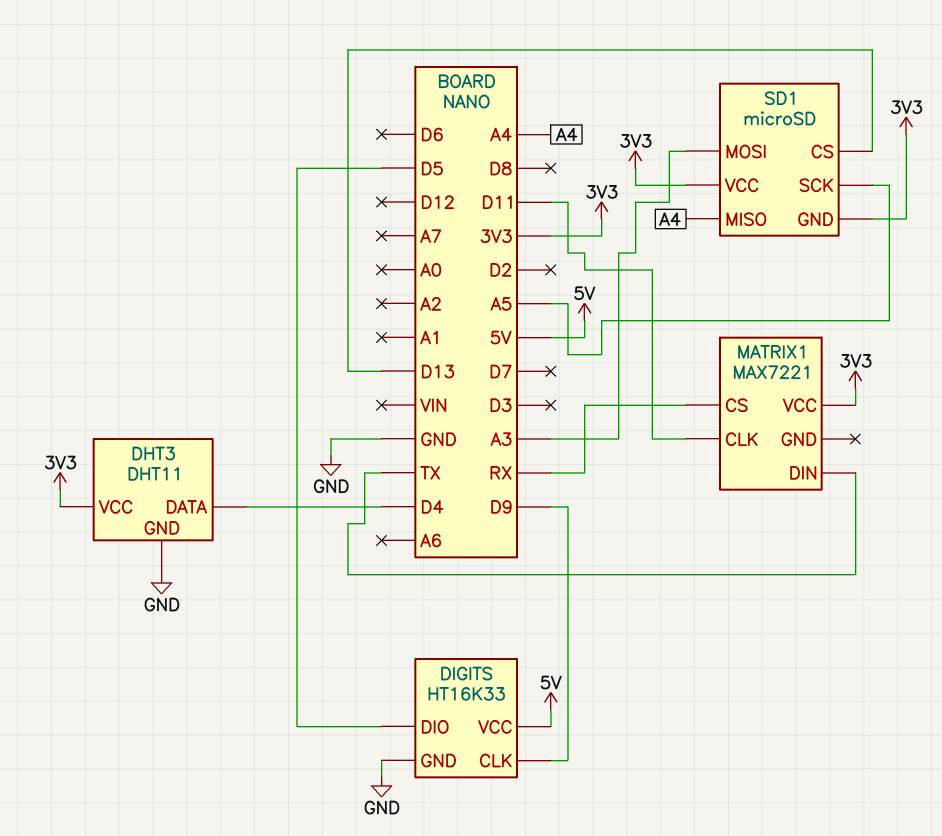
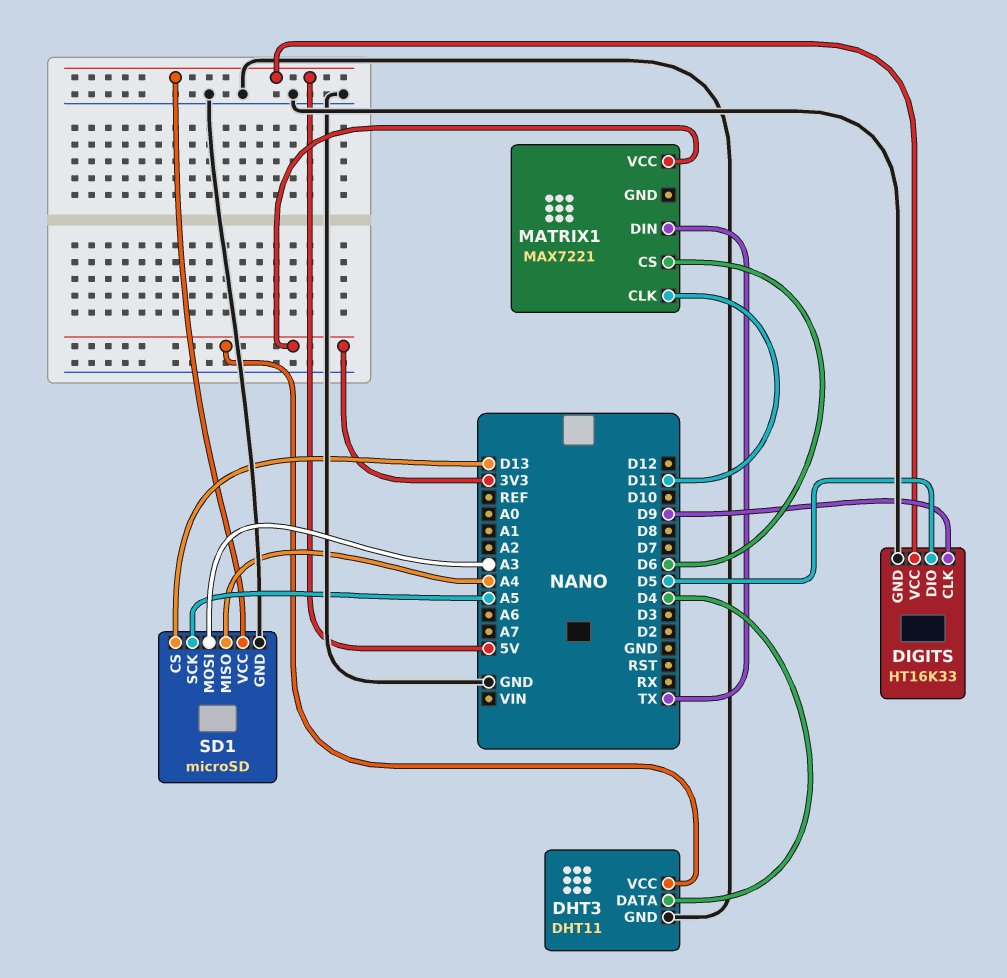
MATRIX1 pin CS: RX -> D6
SD1 pin GND: 3V3 -> GND
SD1 pin VCC: 3V3 -> 5V

